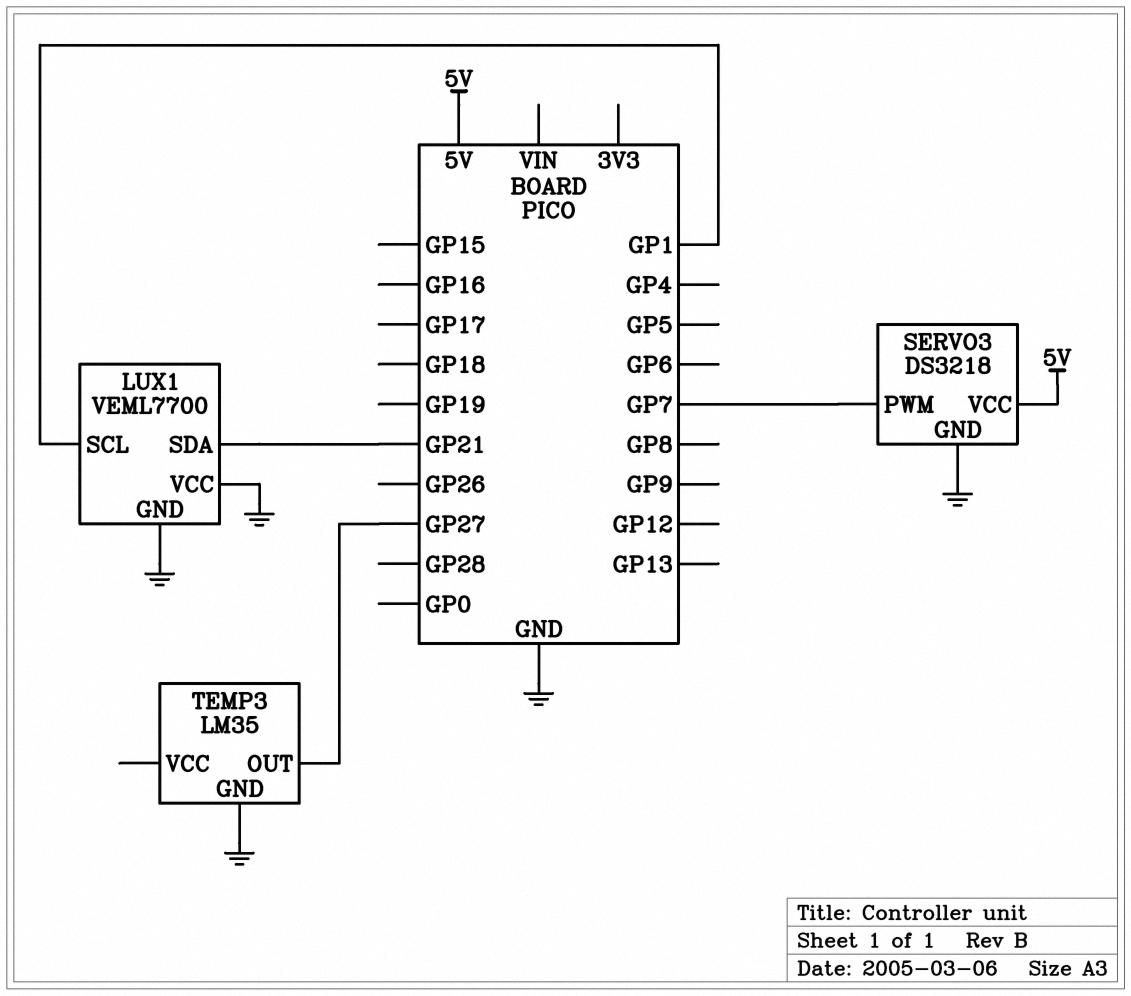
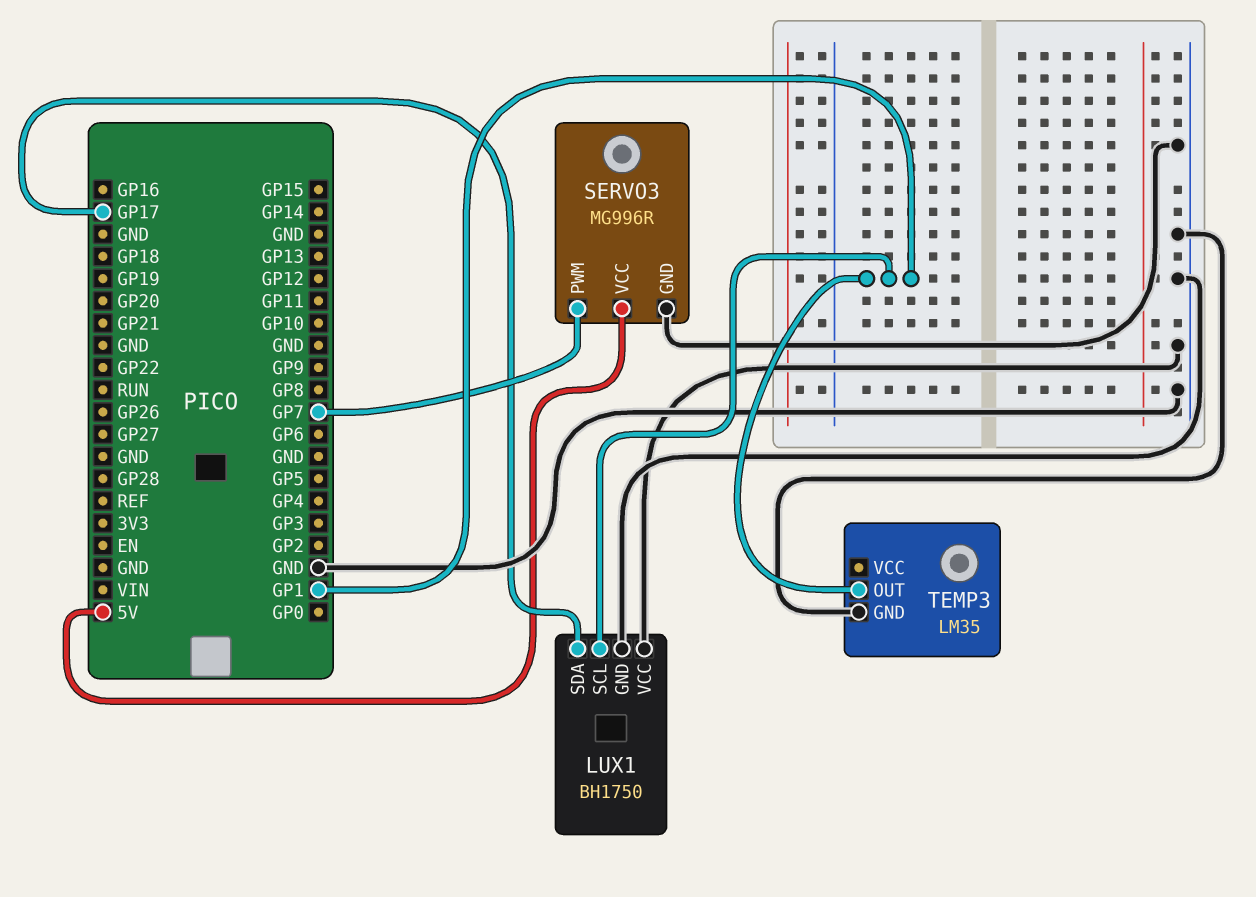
LUX1: VEML7700 -> BH1750
LUX1 pin SDA: GP21 -> GP17
SERVO3: DS3218 -> MG996R
TEMP3 pin OUT: GP27 -> GP1

